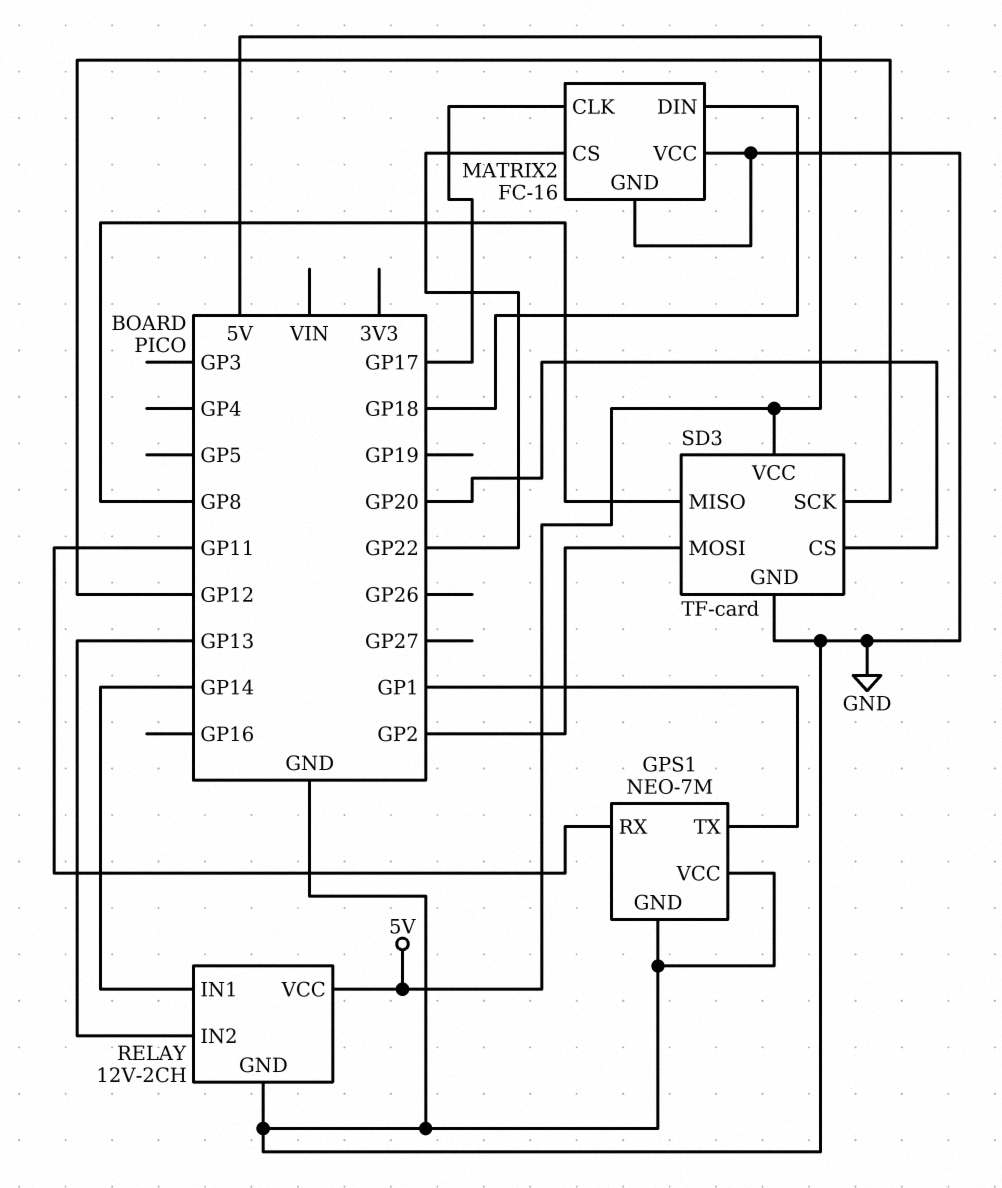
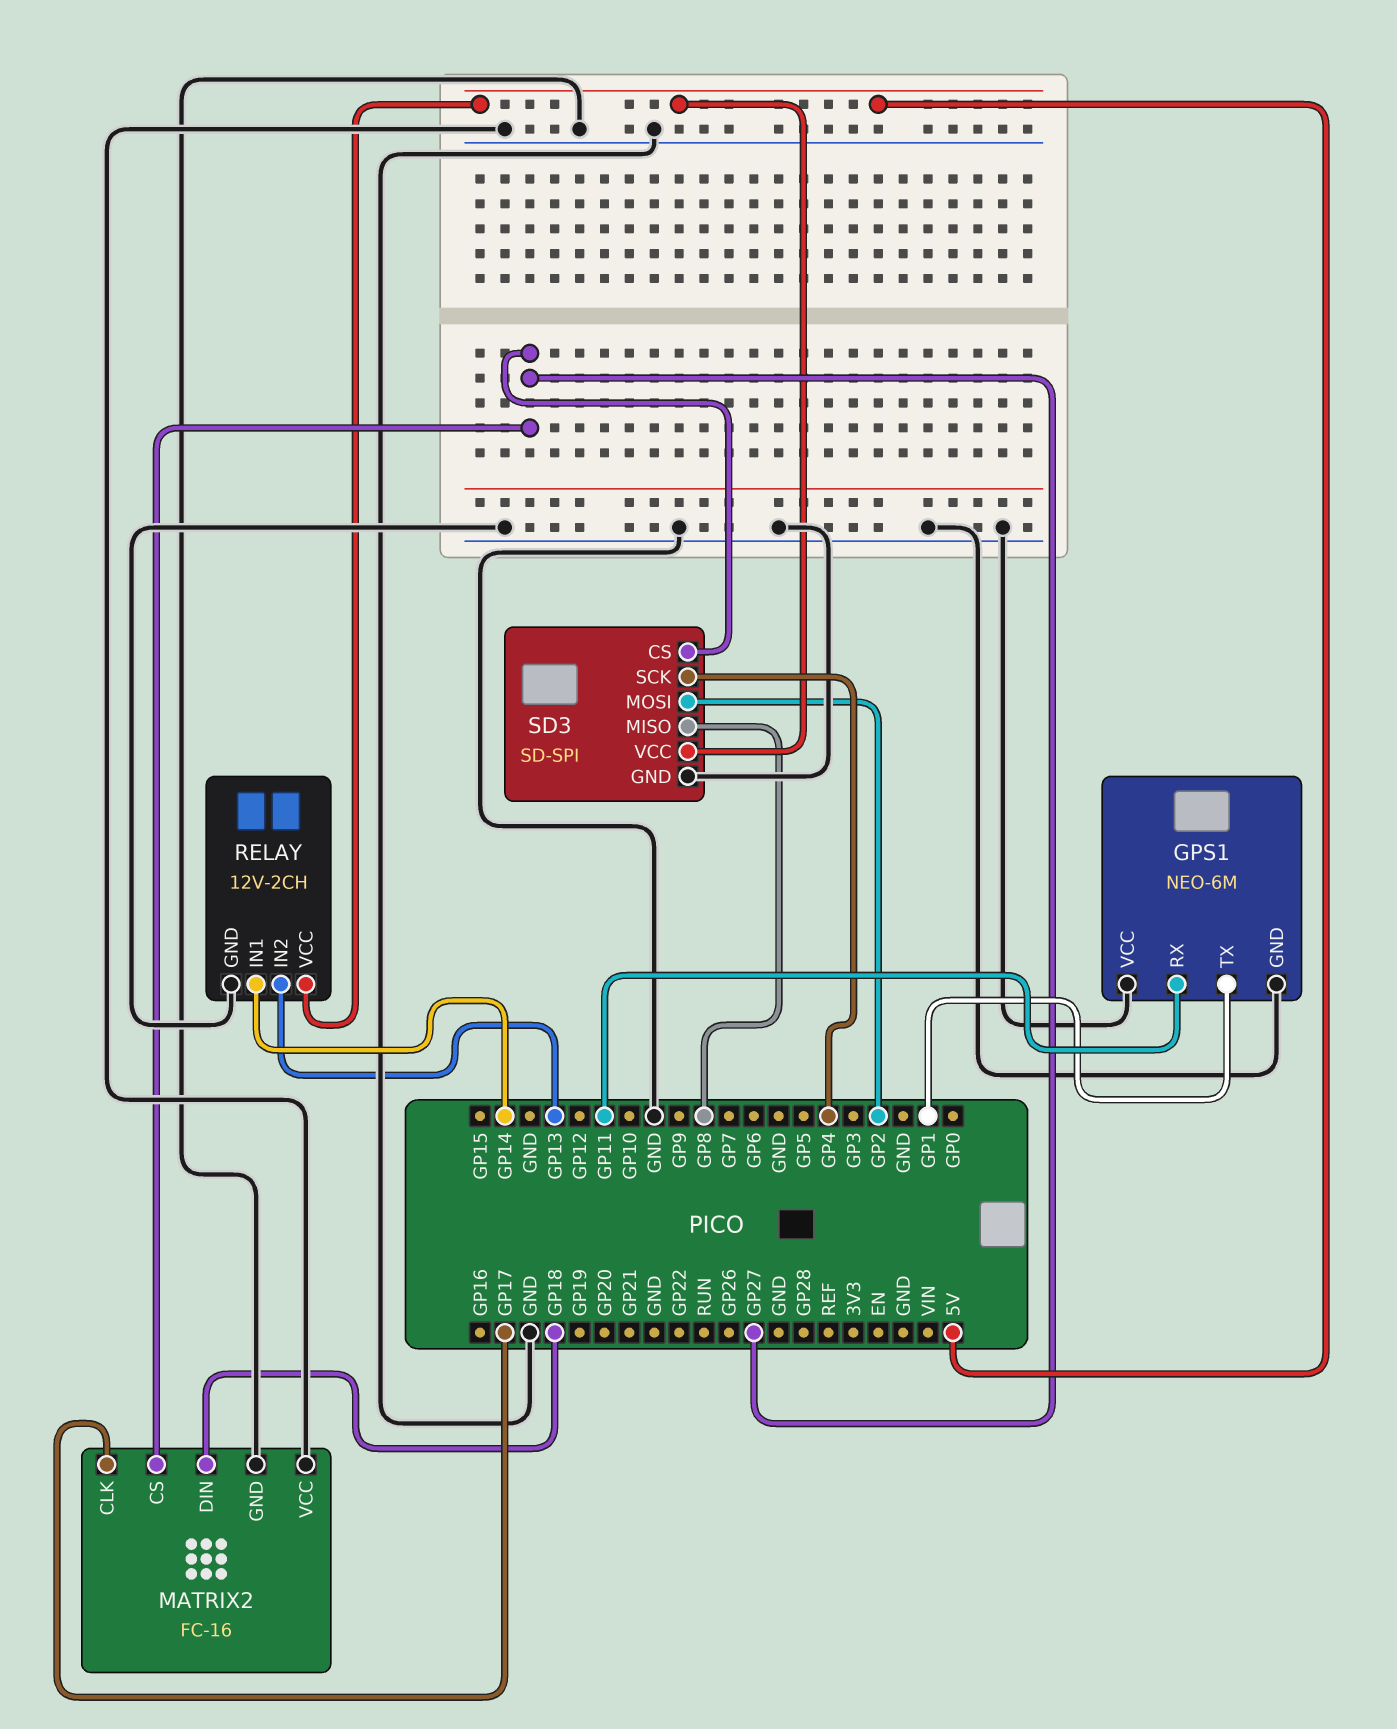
GPS1: NEO-7M -> NEO-6M
MATRIX2 pin CS: GP22 -> GP27
SD3: TF-card -> SD-SPI
SD3 pin CS: GP20 -> GP27
SD3 pin SCK: GP12 -> GP4

